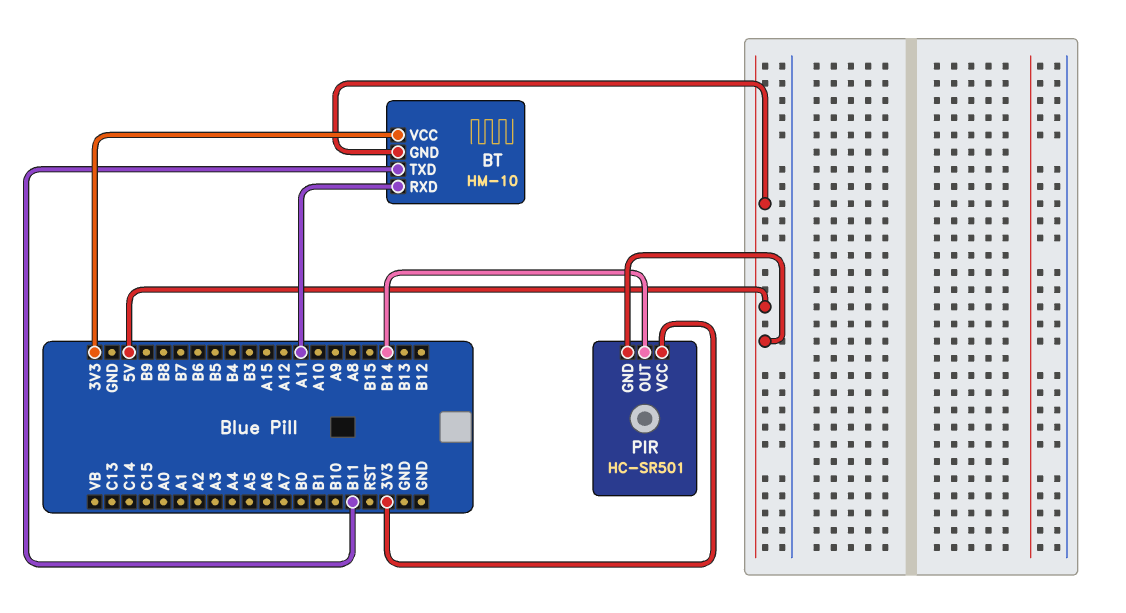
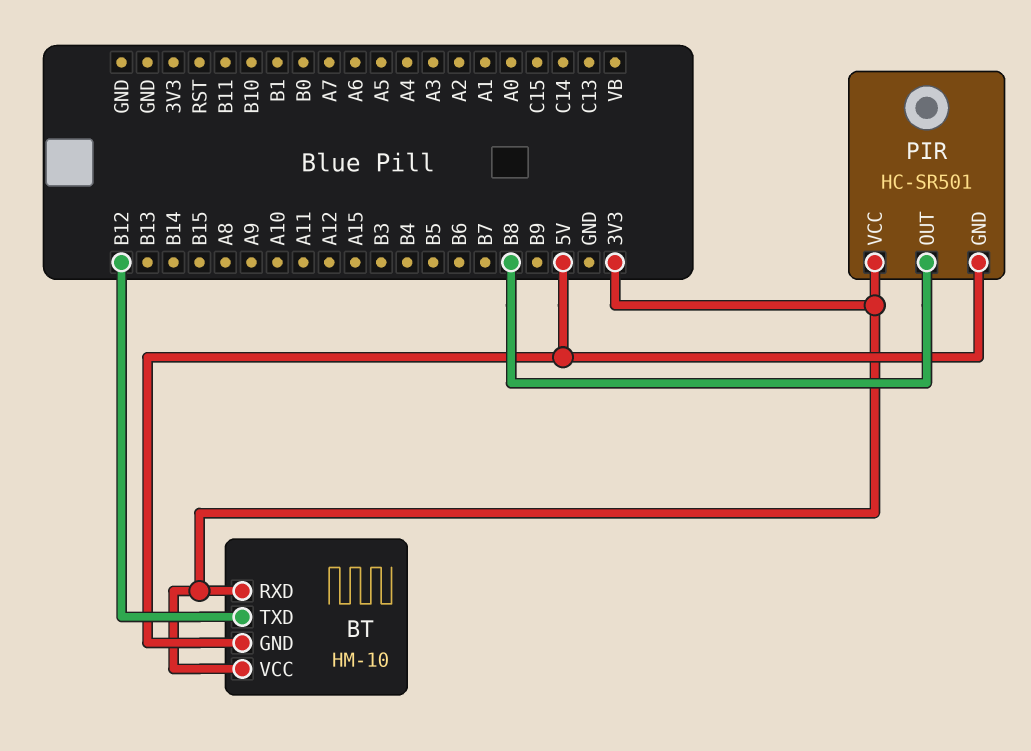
BT pin RXD: A11 -> 3V3
BT pin TXD: B11 -> B12
PIR pin OUT: B14 -> B8

